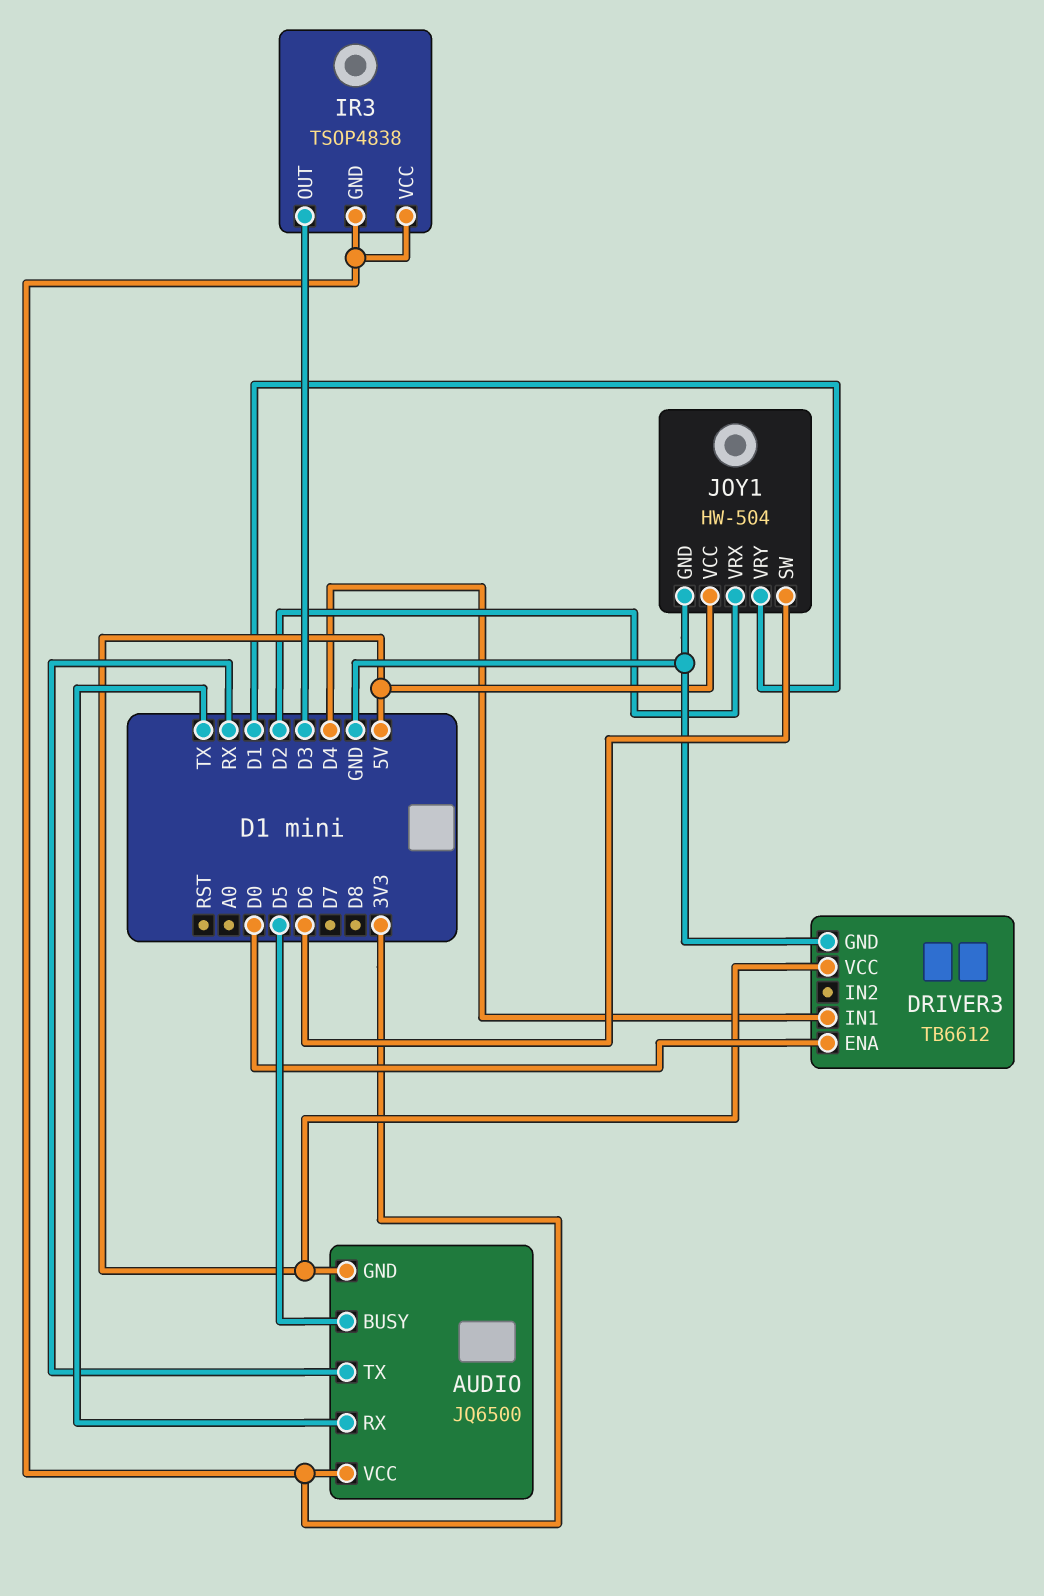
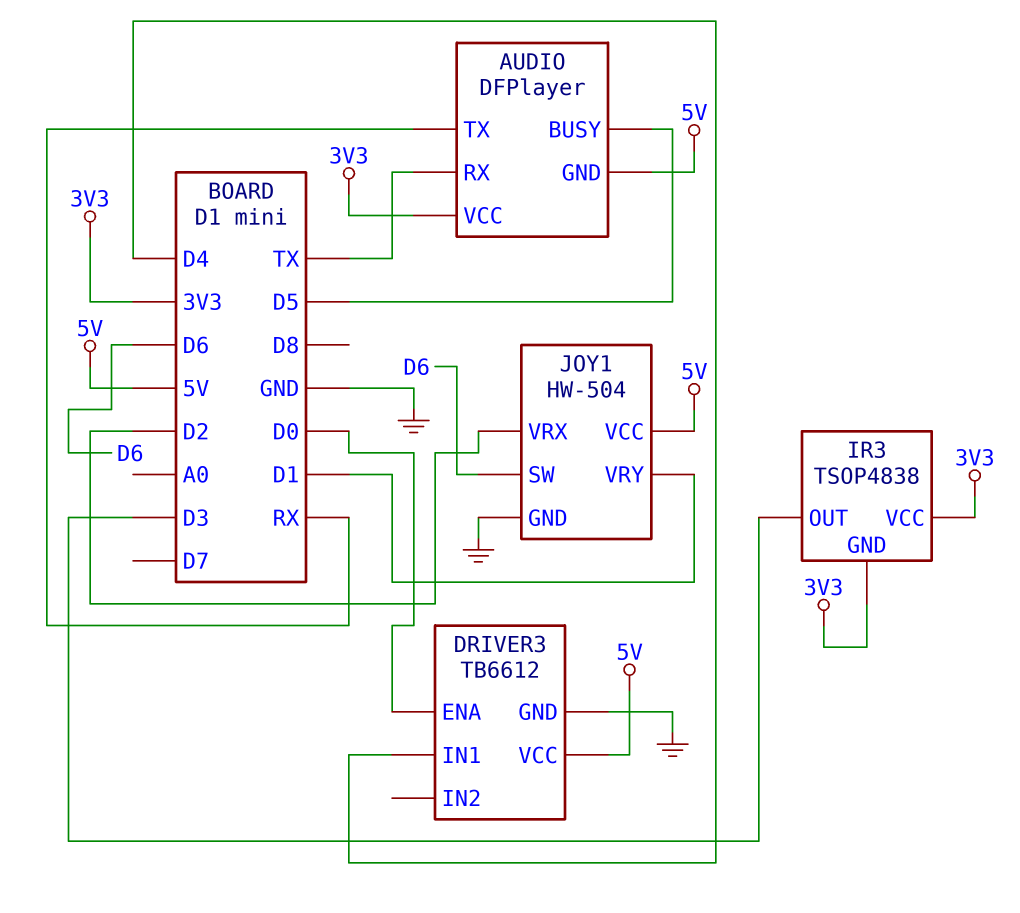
AUDIO: JQ6500 -> DFPlayer

